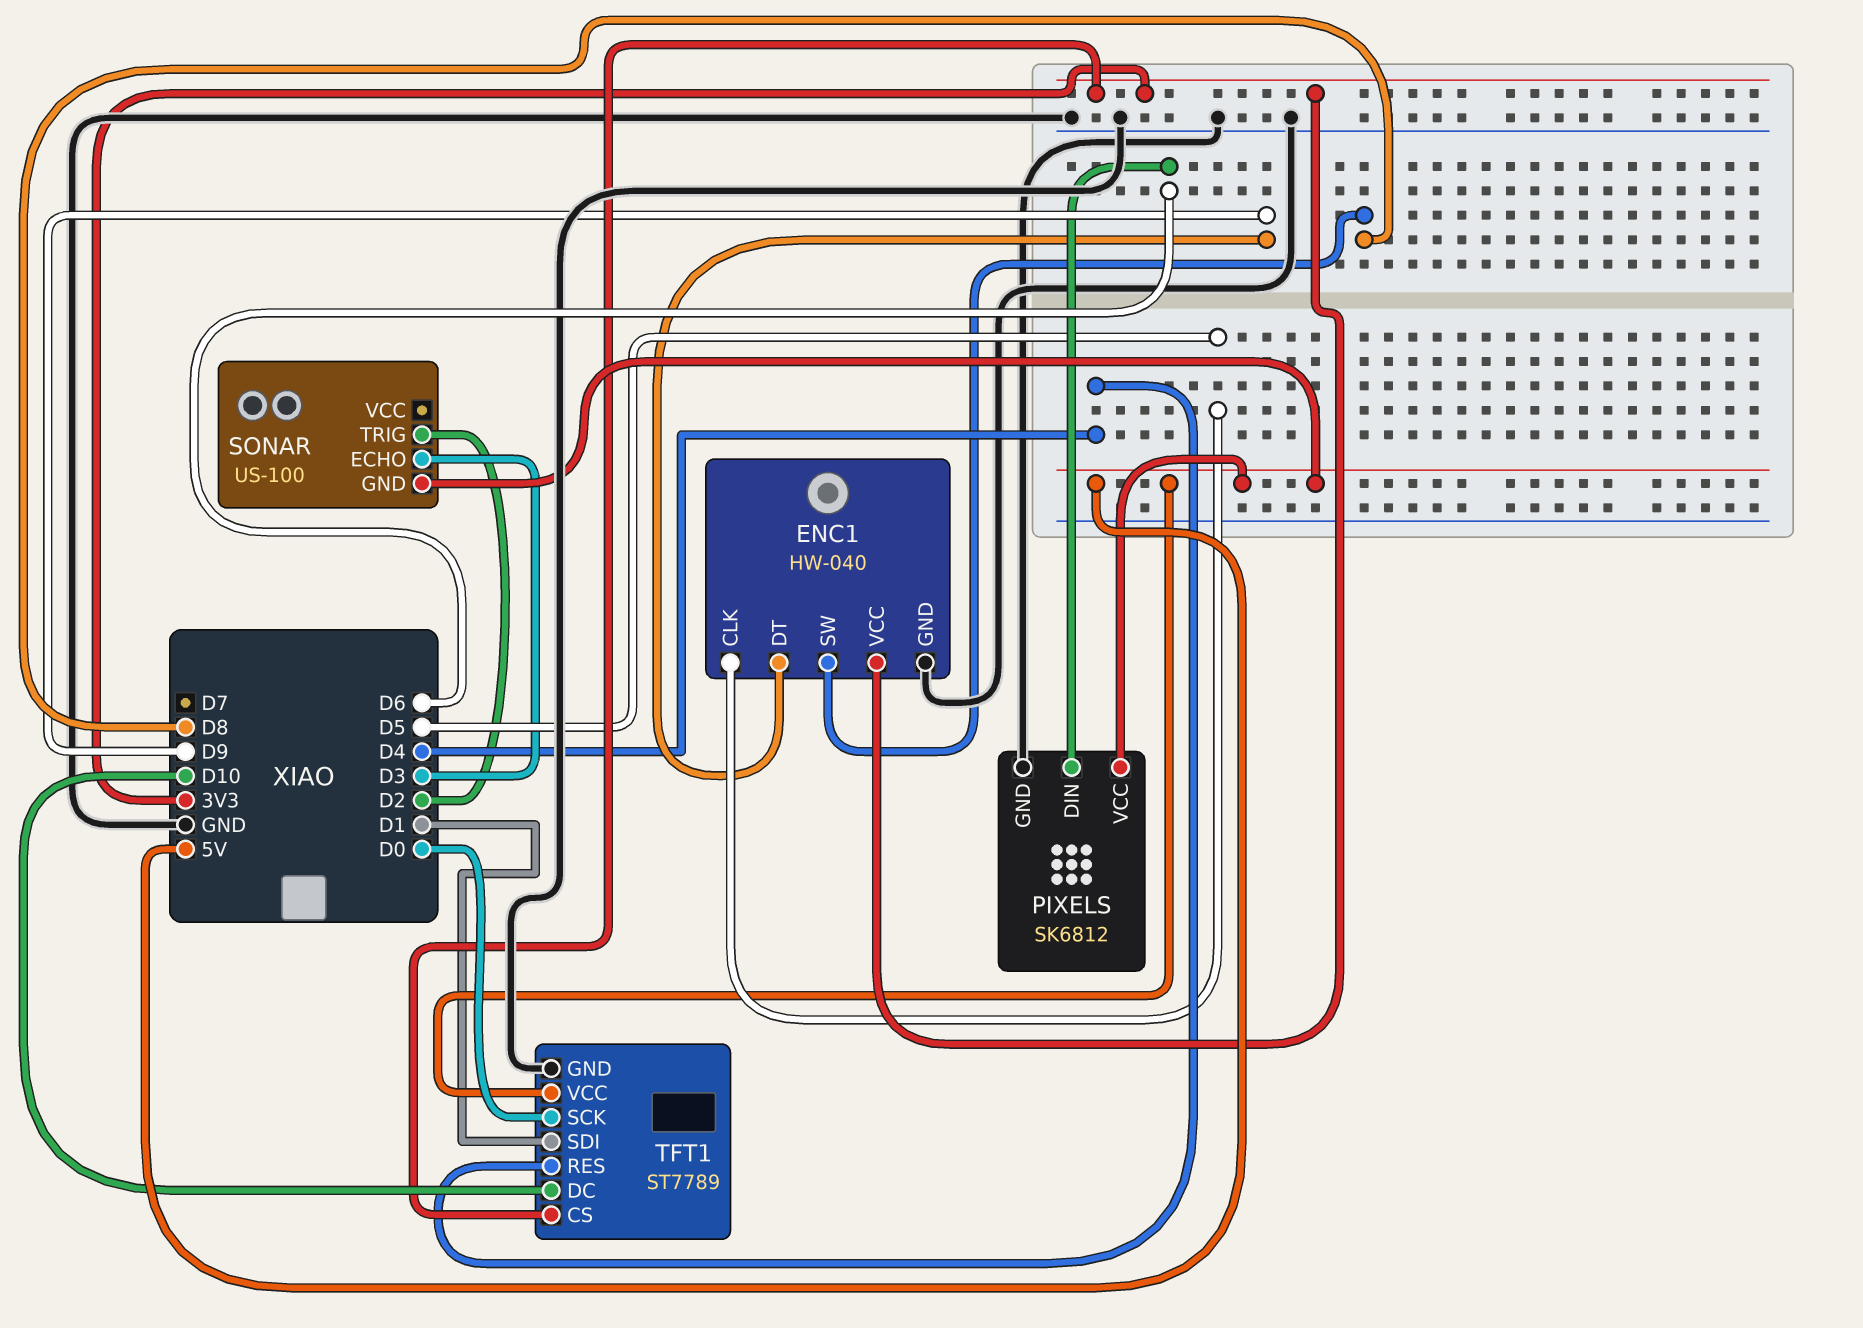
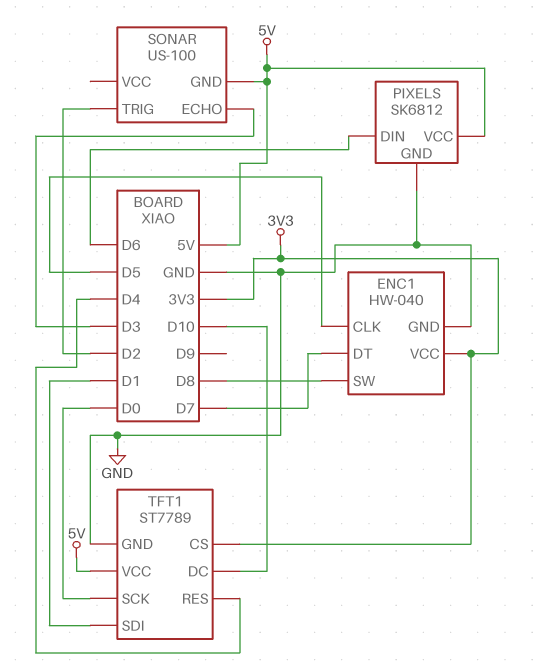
ENC1 pin DT: D9 -> D7

